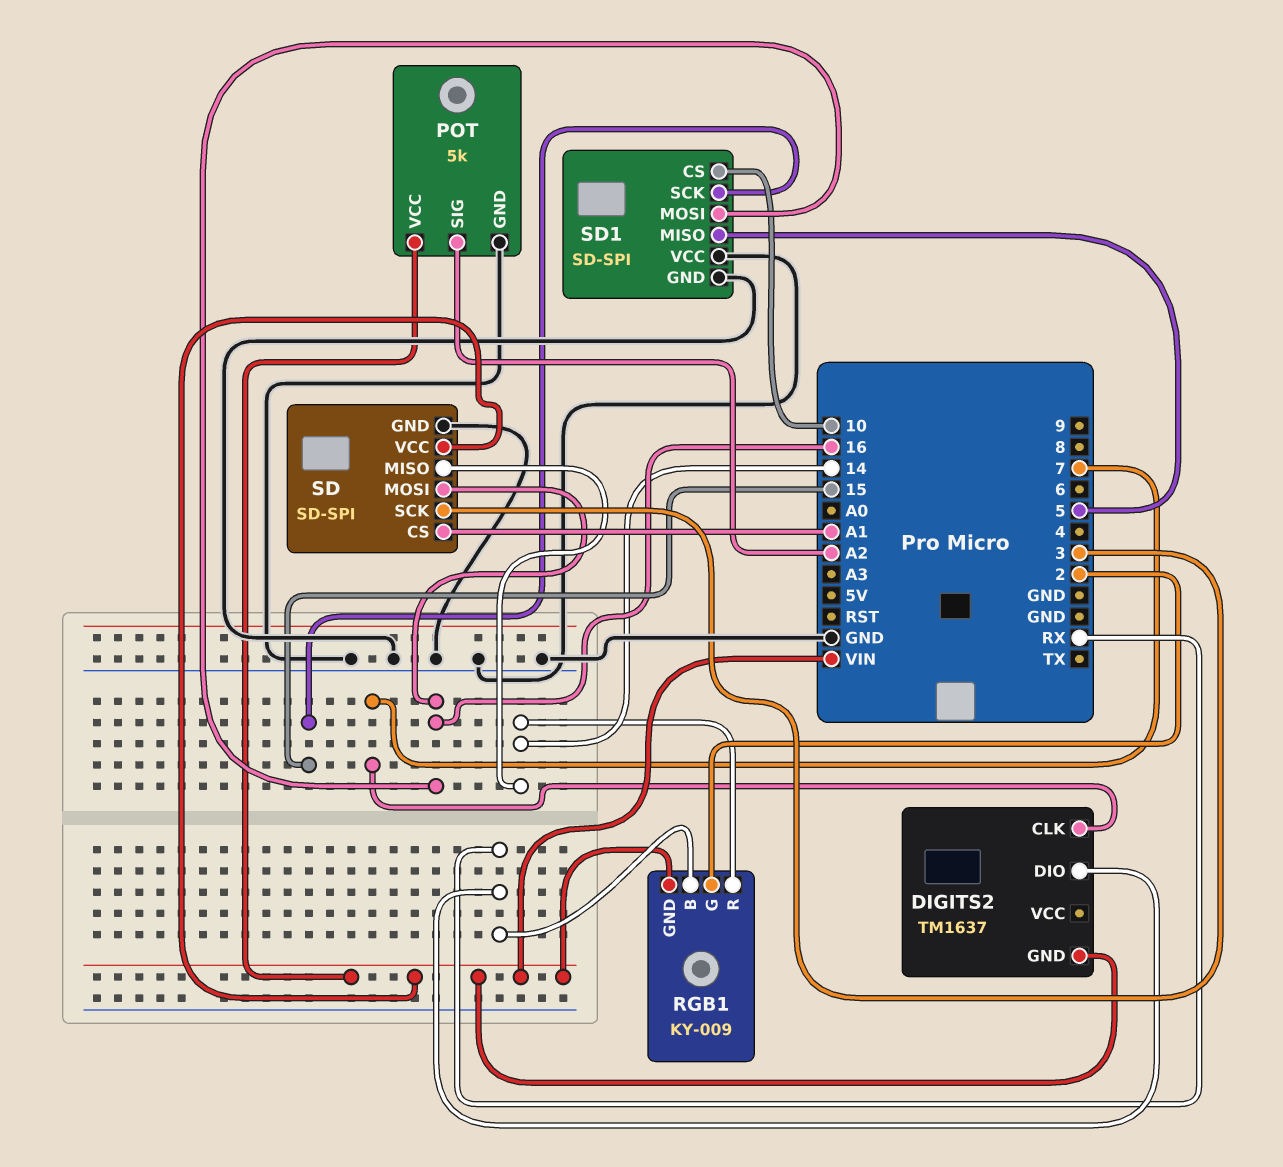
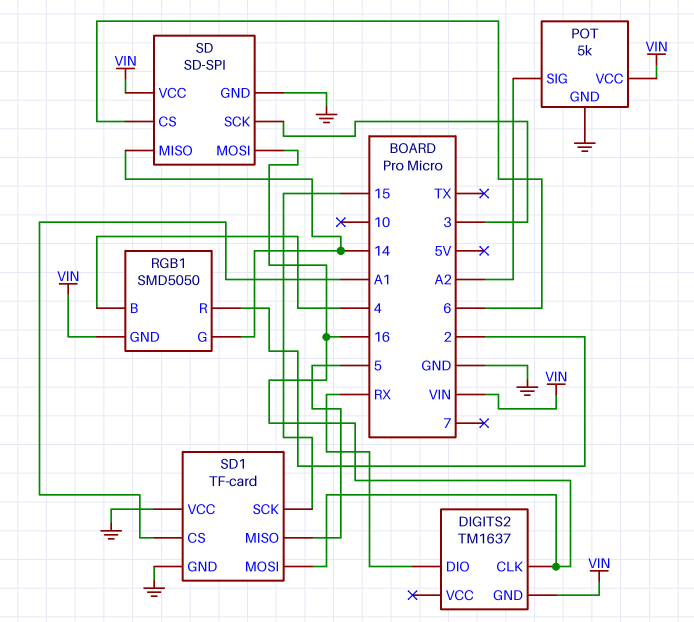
DIGITS2 pin CLK: 7 -> 16
RGB1: KY-009 -> SMD5050
RGB1 pin B: RX -> 4
RGB1 pin G: 2 -> 14
RGB1 pin R: 14 -> 2
SD pin CS: A1 -> 6
SD1: SD-SPI -> TF-card
SD1 pin CS: 10 -> A1

